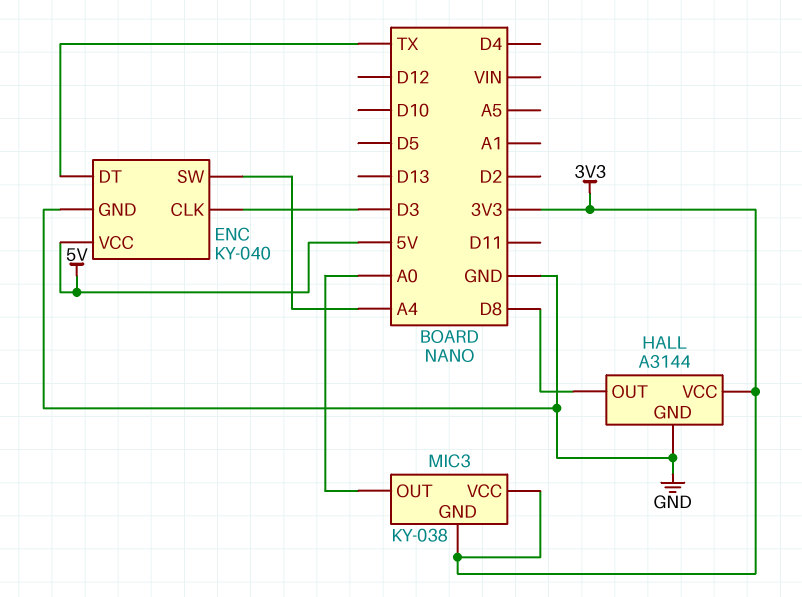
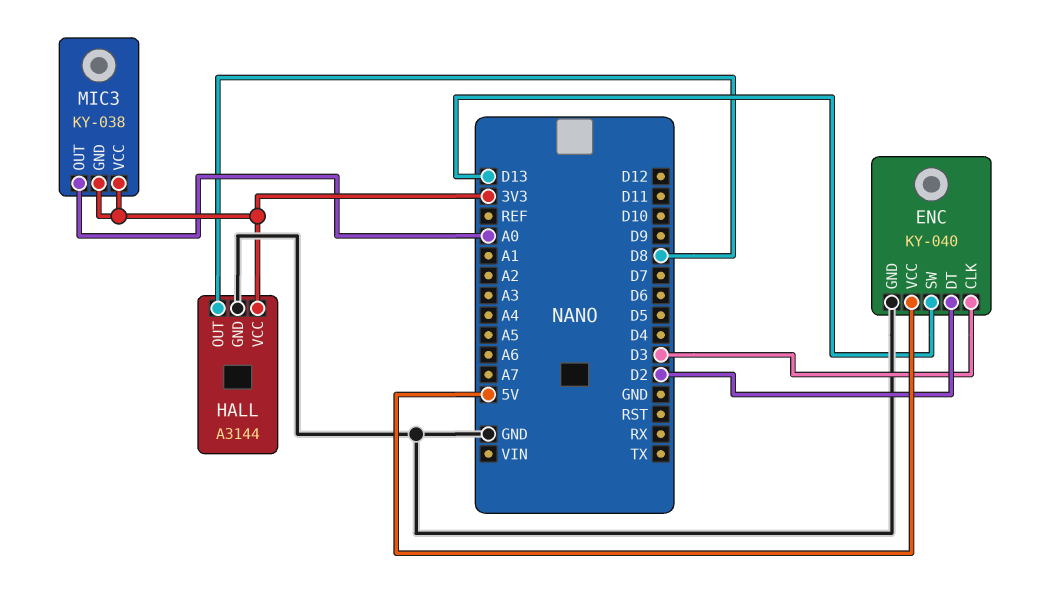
ENC pin DT: TX -> D2
ENC pin SW: A4 -> D13

